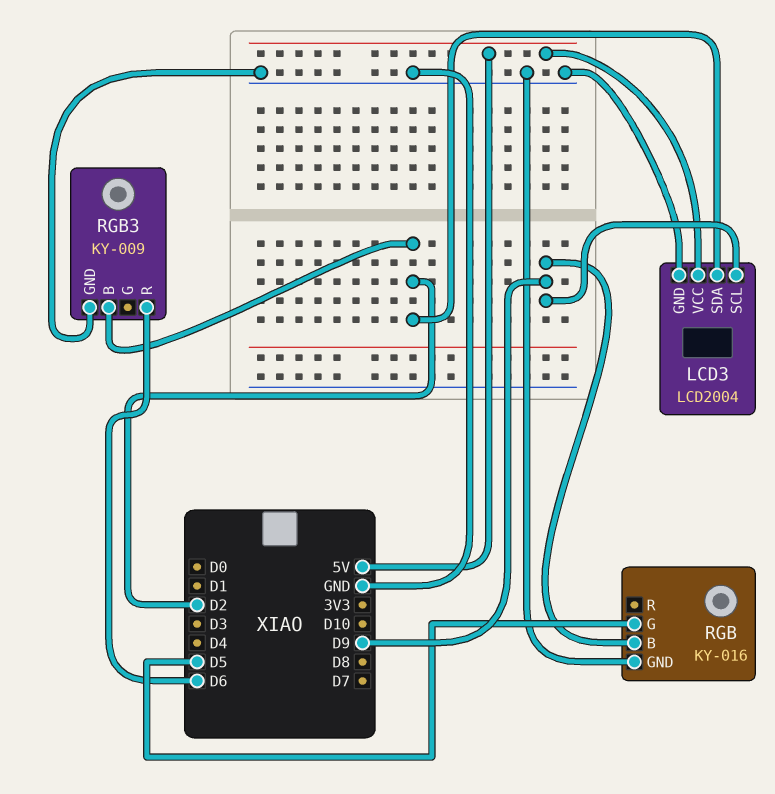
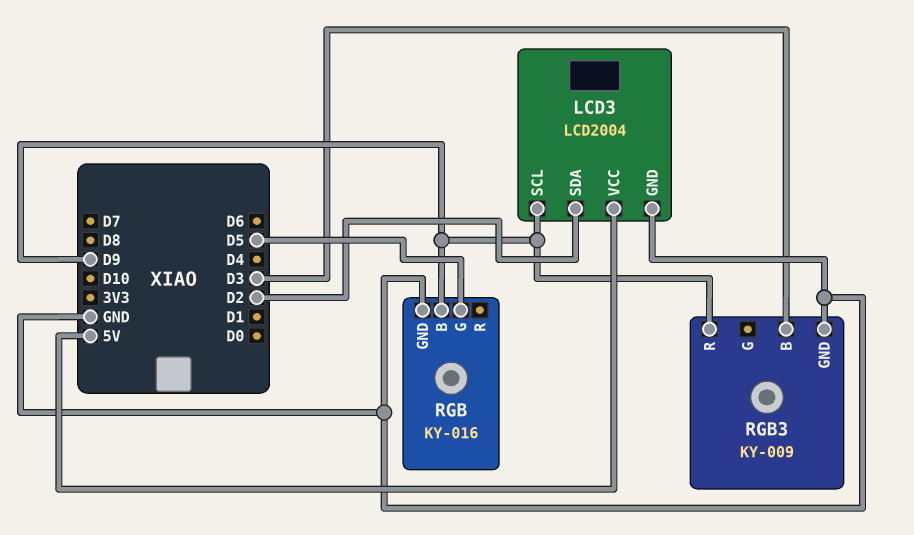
RGB3 pin B: D2 -> D3
RGB3 pin R: D6 -> D9

